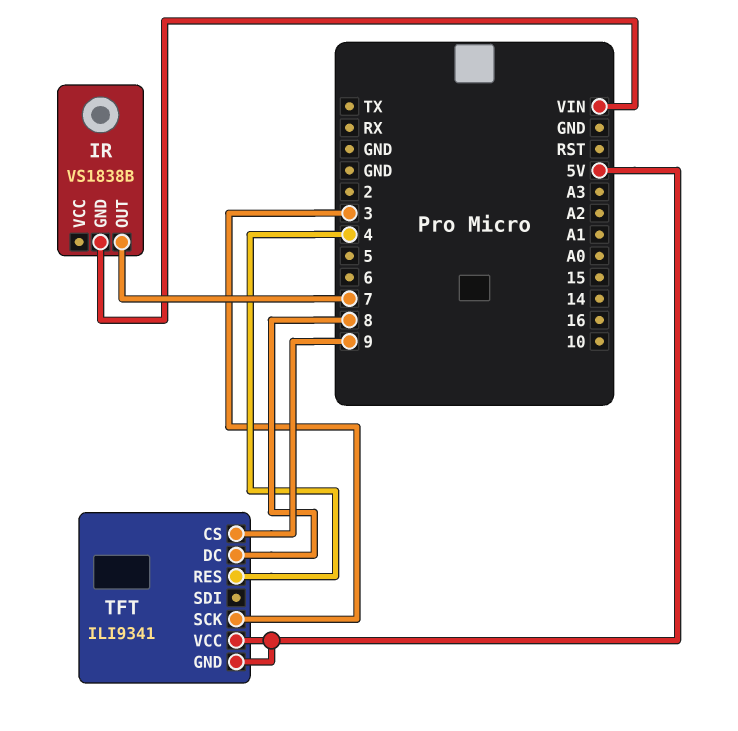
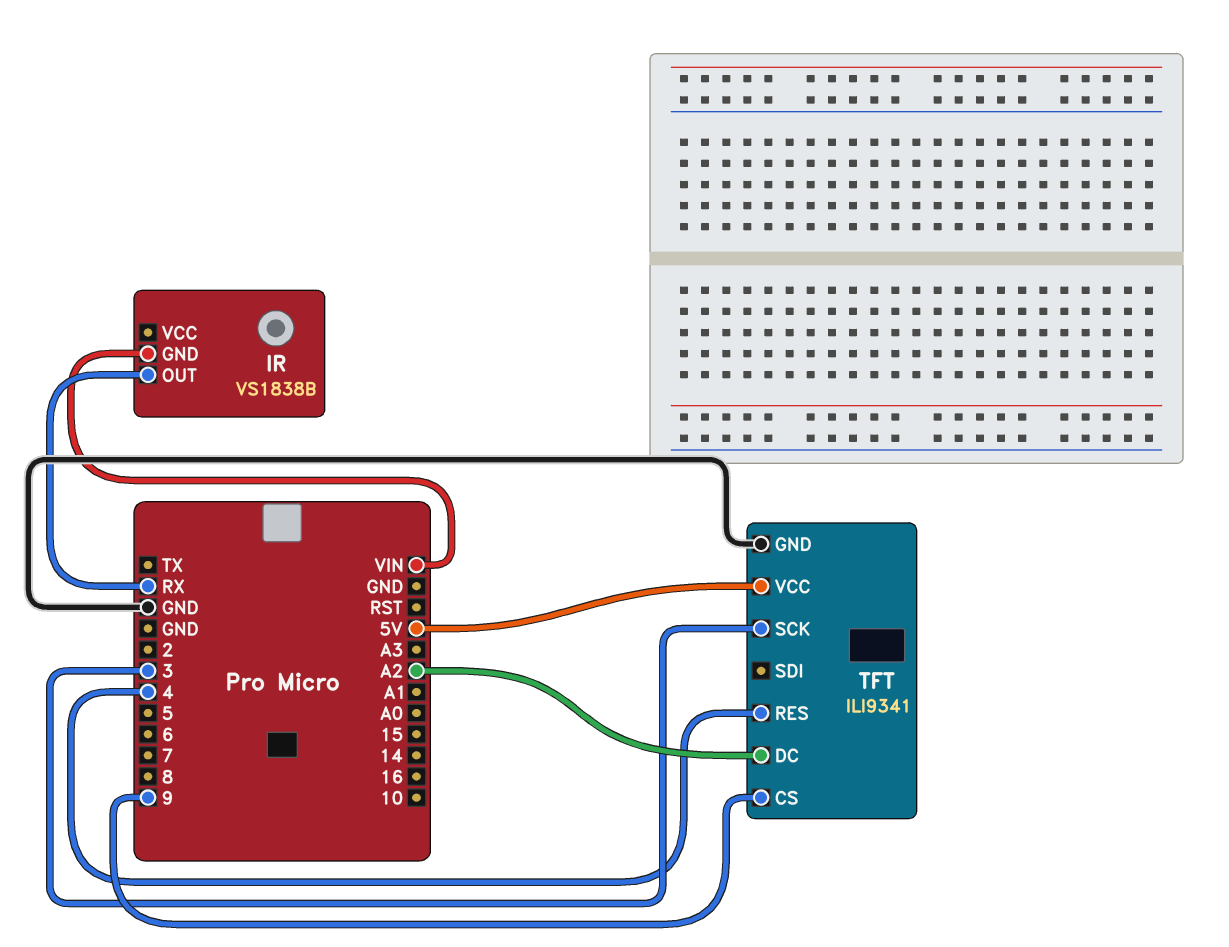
IR pin OUT: 7 -> RX
TFT pin DC: 8 -> A2
TFT pin GND: 5V -> GND

